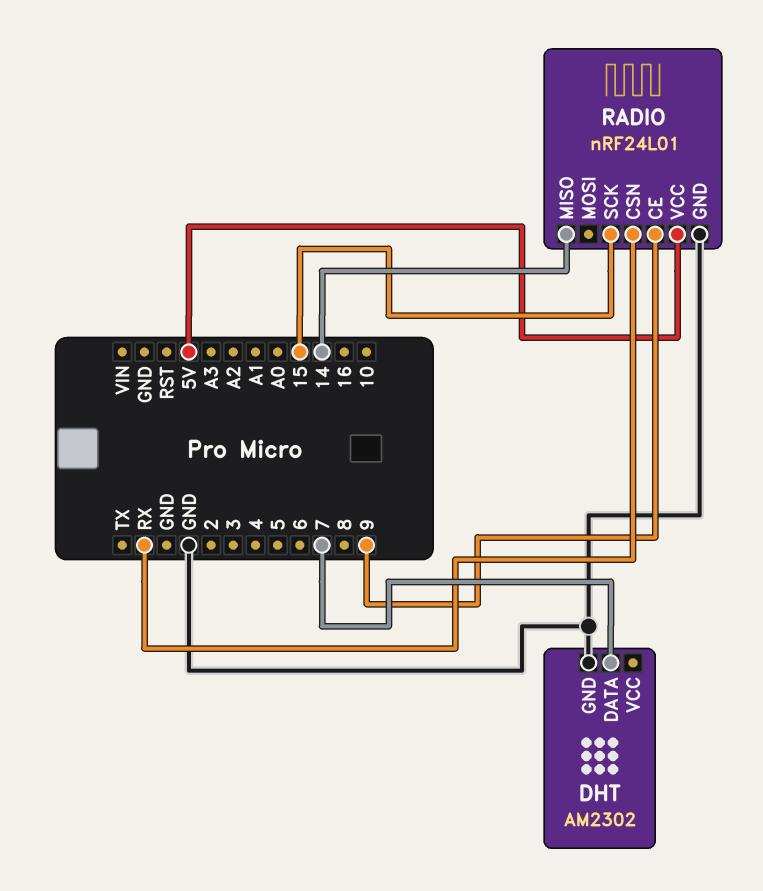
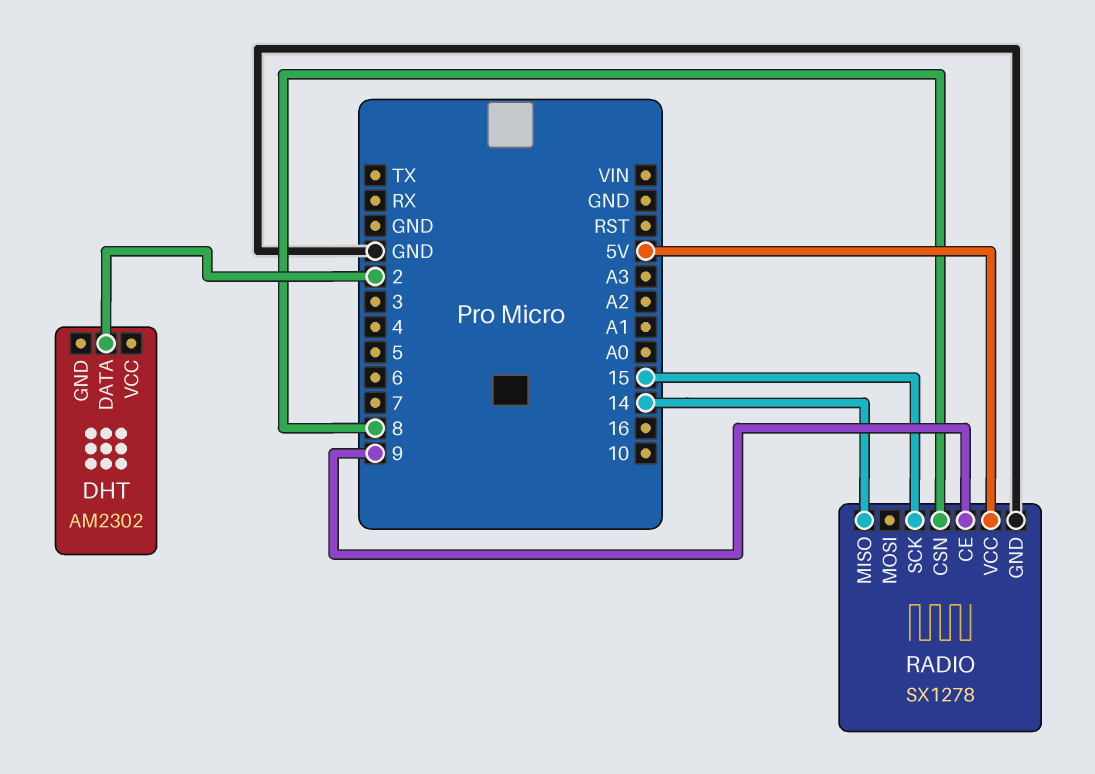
DHT pin DATA: 7 -> 2
DHT pin GND: GND -> none
RADIO: nRF24L01 -> SX1278
RADIO pin CSN: RX -> 8

